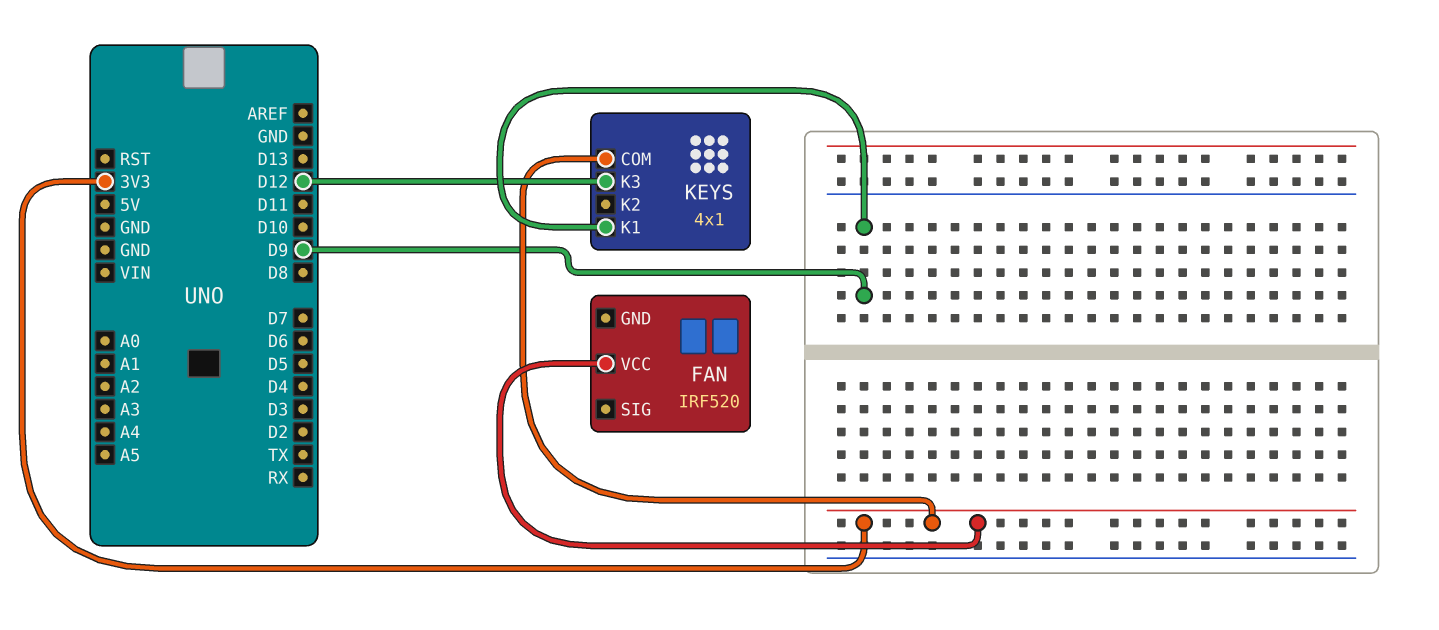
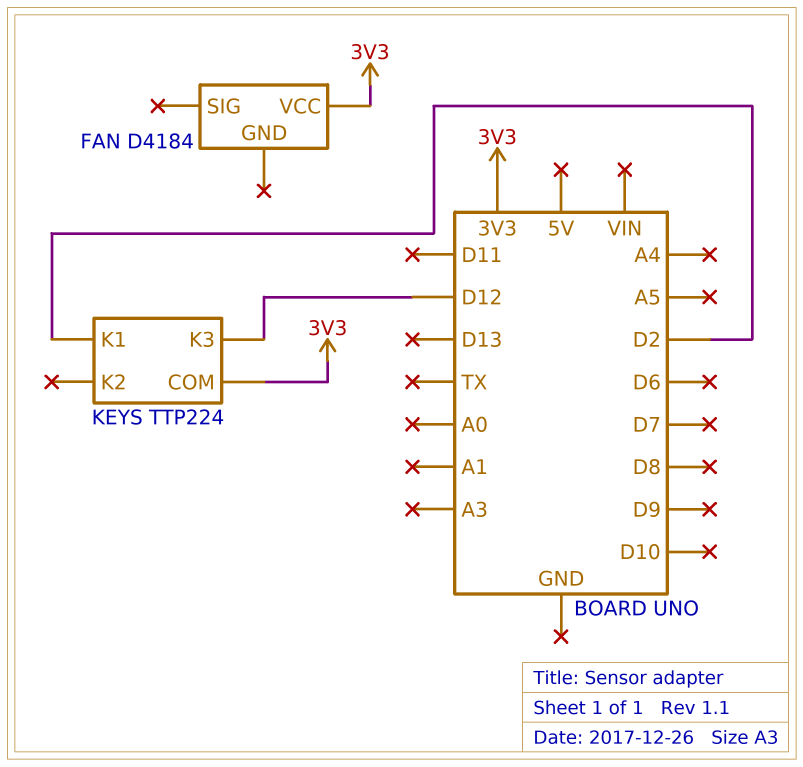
FAN: IRF520 -> D4184
KEYS: 4x1 -> TTP224
KEYS pin K1: D9 -> D2

